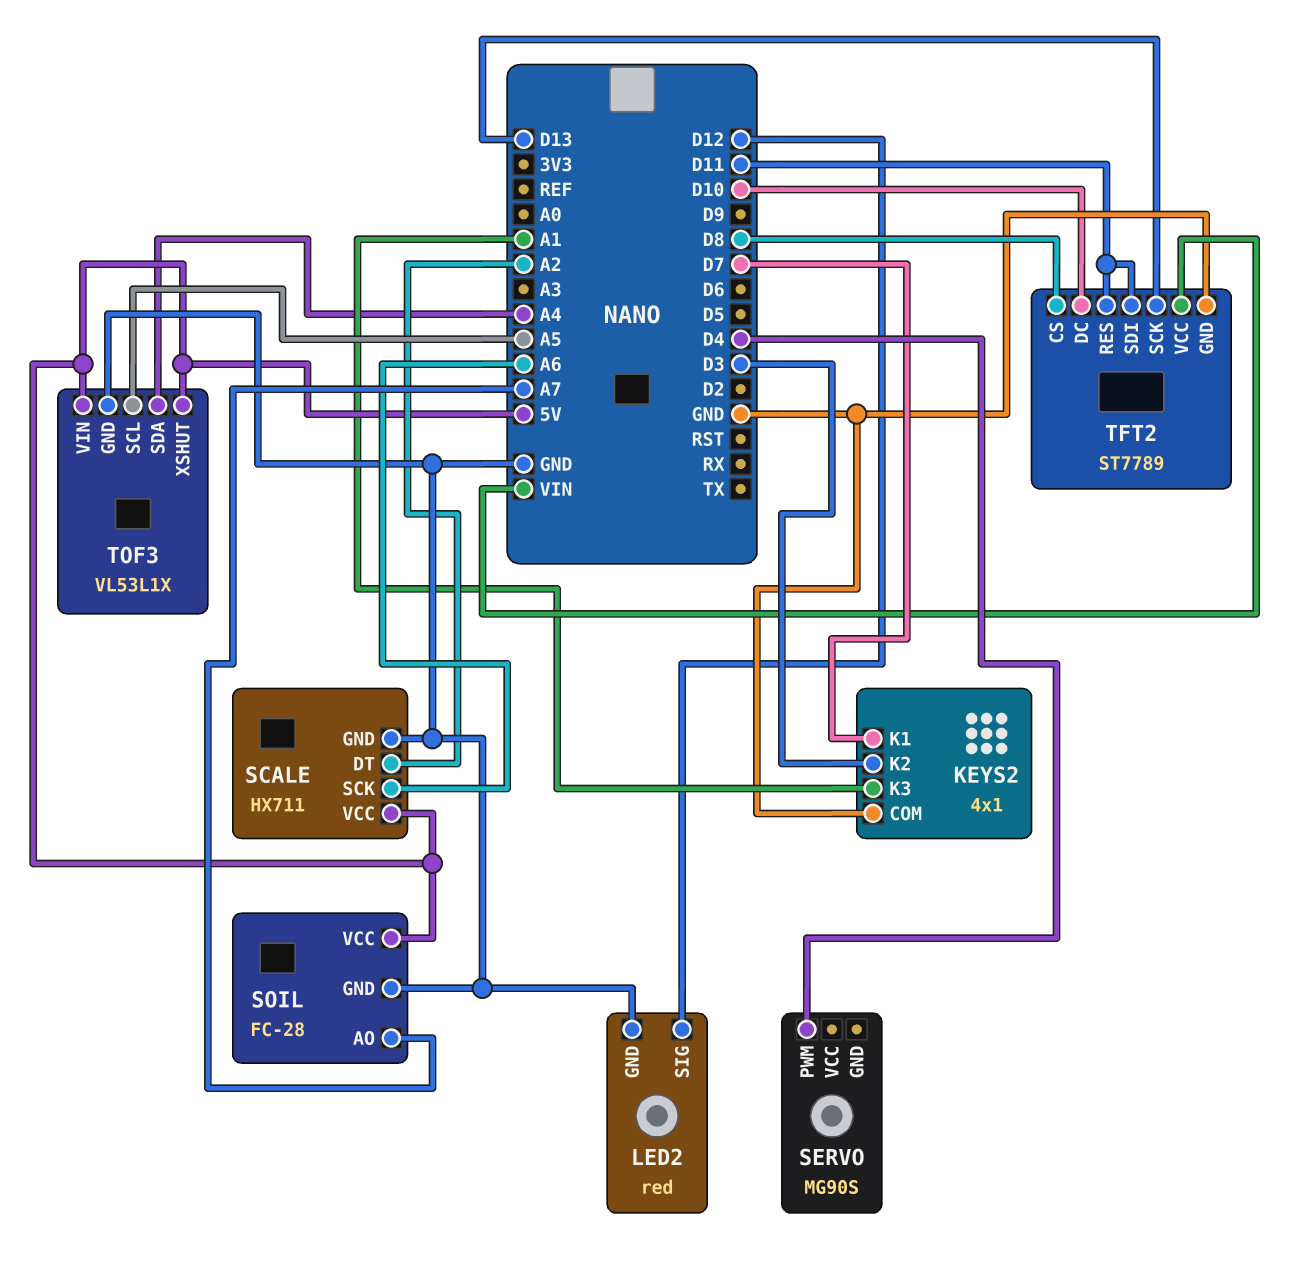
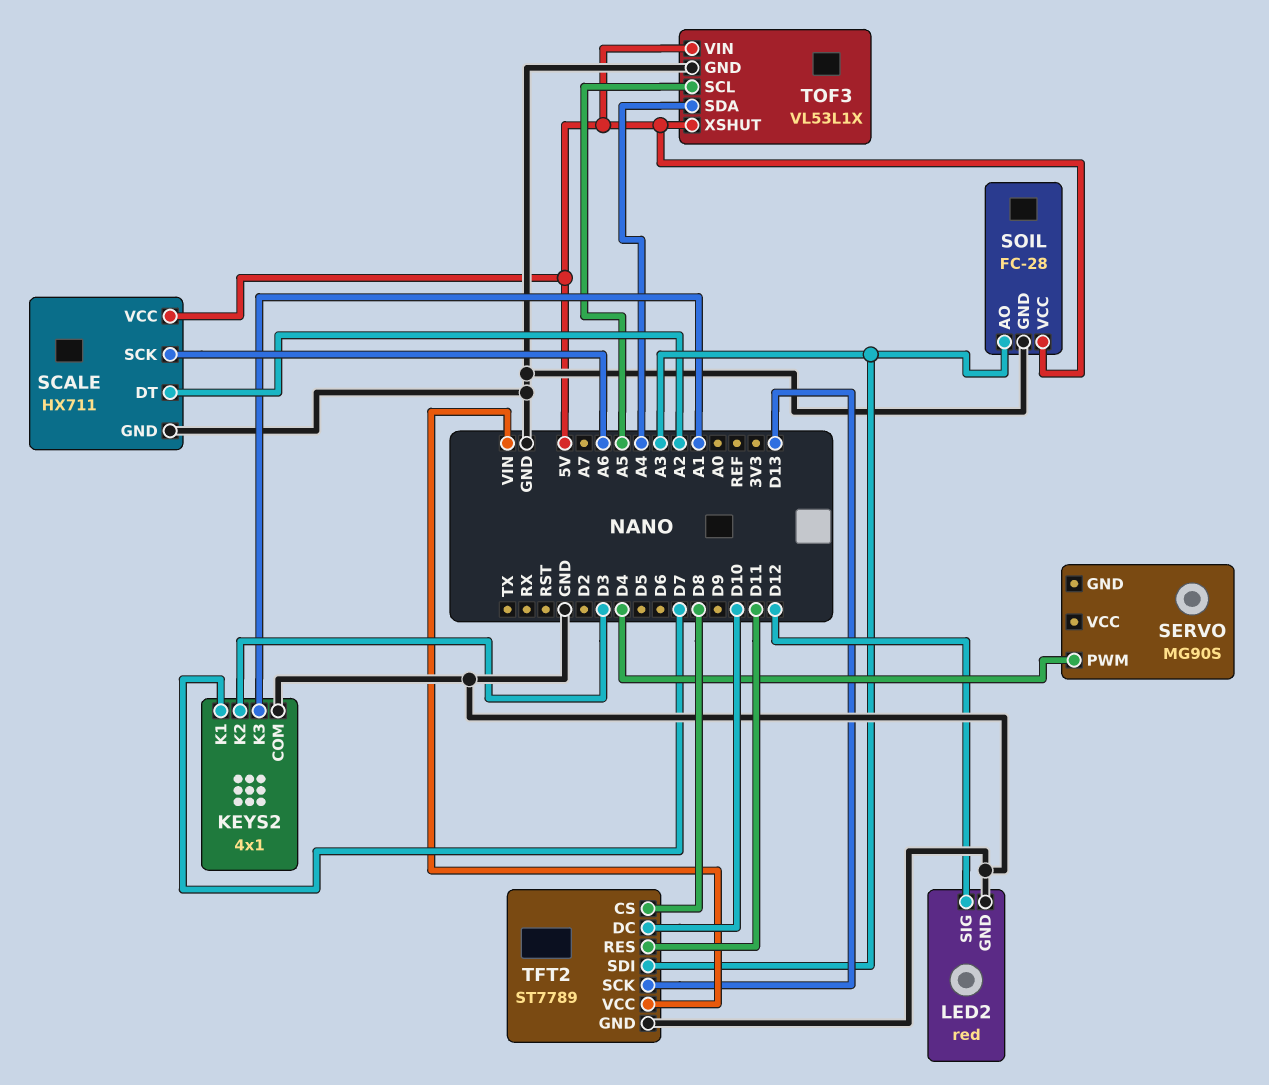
SOIL pin AO: A7 -> A3
TFT2 pin SDI: D11 -> A3

